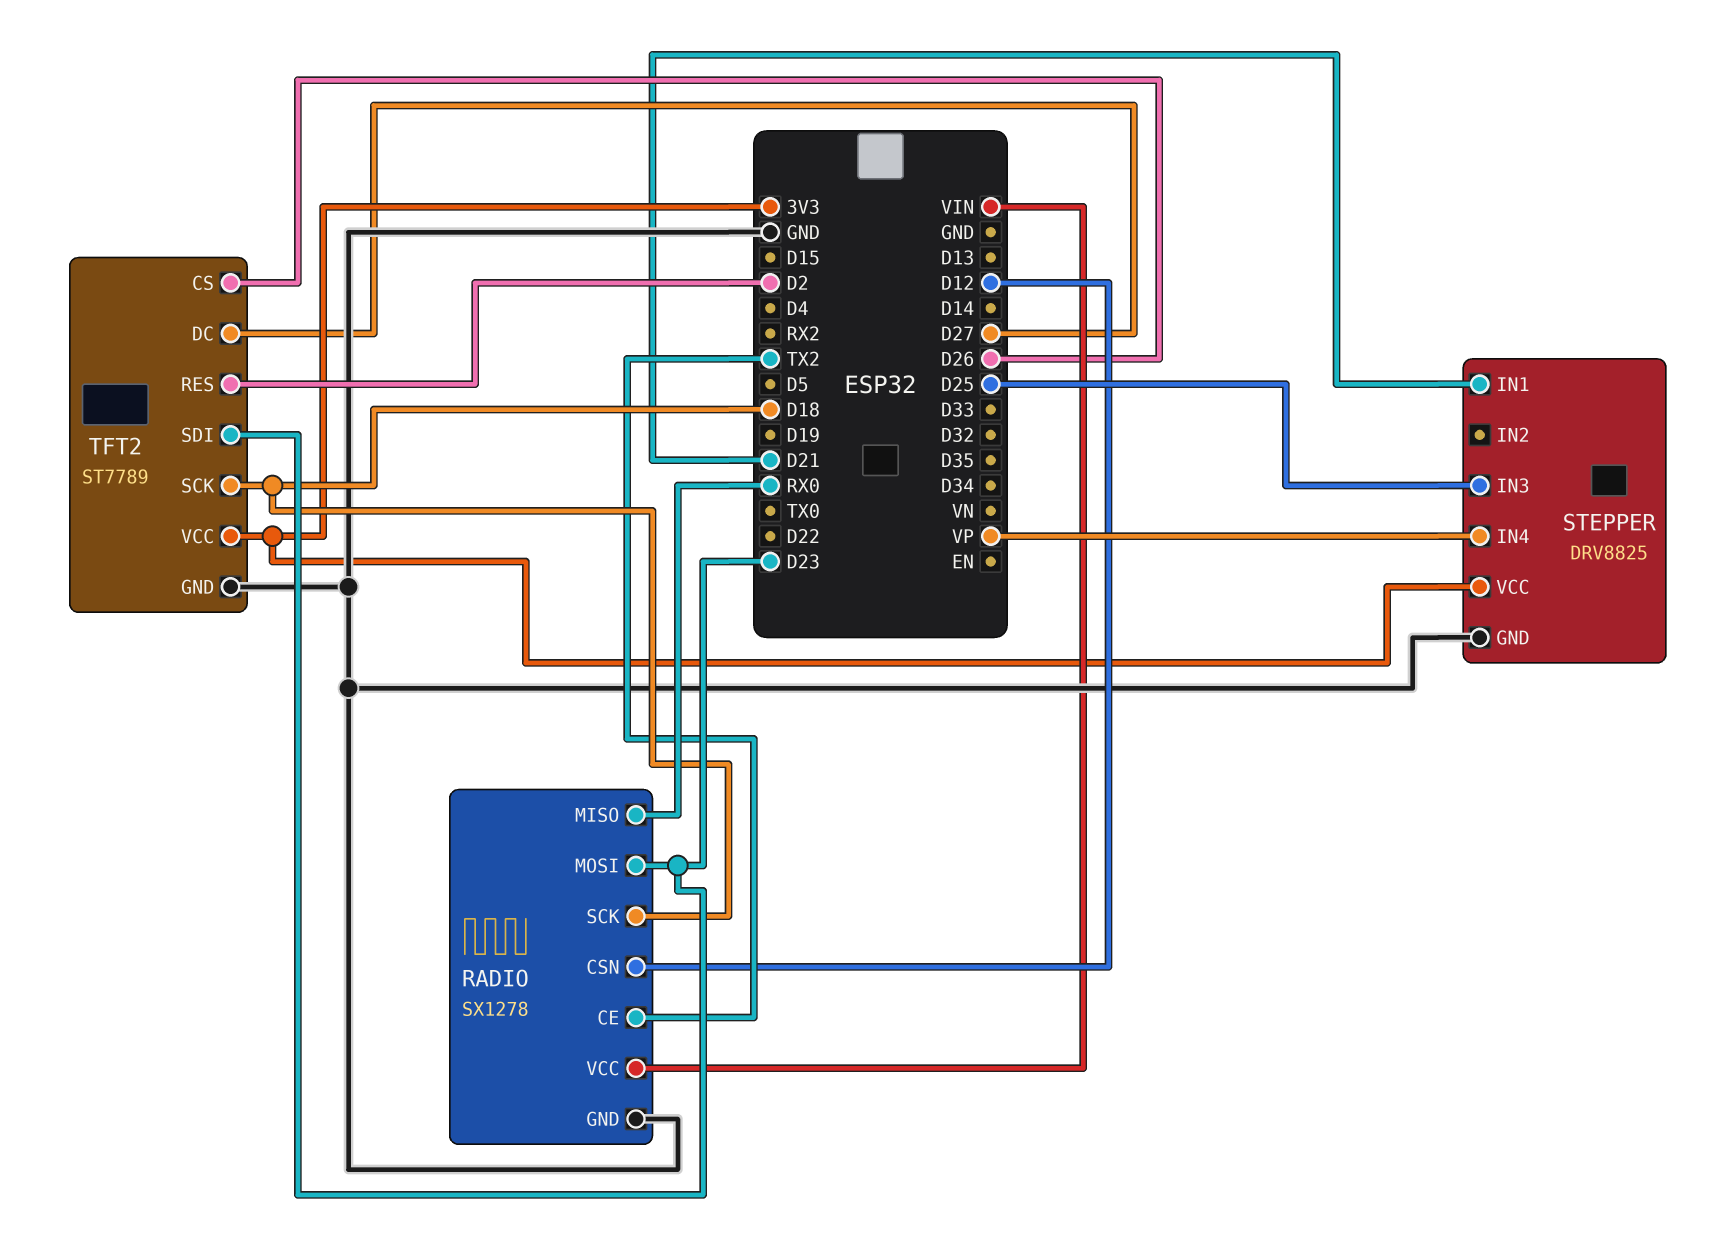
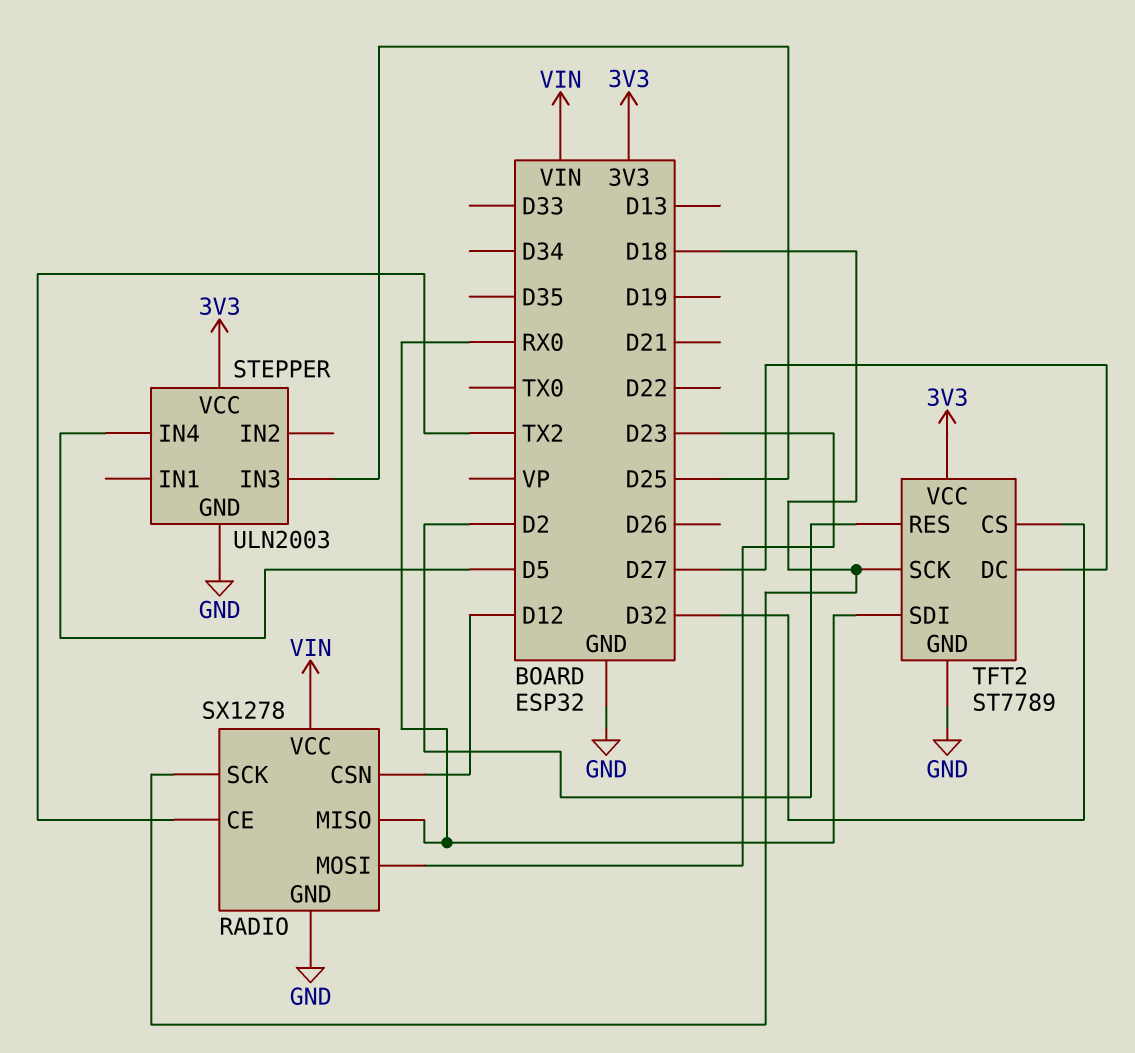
STEPPER: DRV8825 -> ULN2003
STEPPER pin IN1: D21 -> none
STEPPER pin IN4: VP -> D5
TFT2 pin CS: D26 -> D32
TFT2 pin SDI: D23 -> RX0

